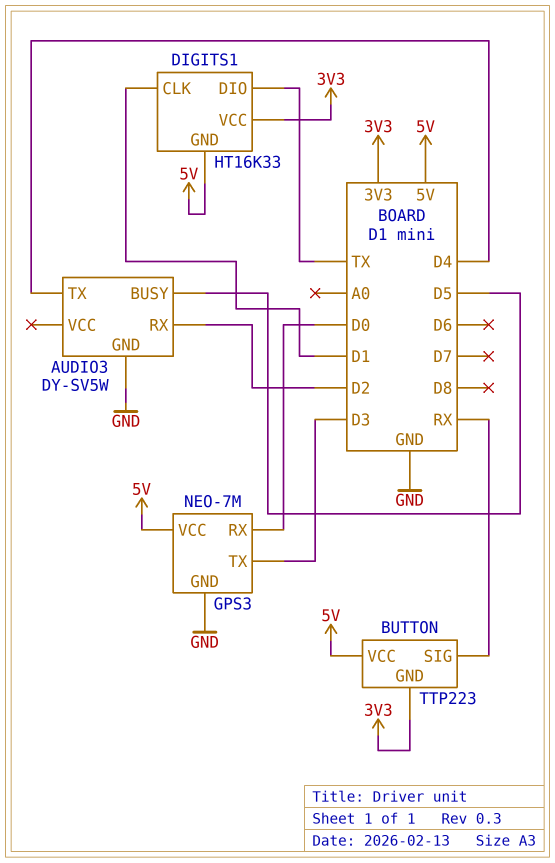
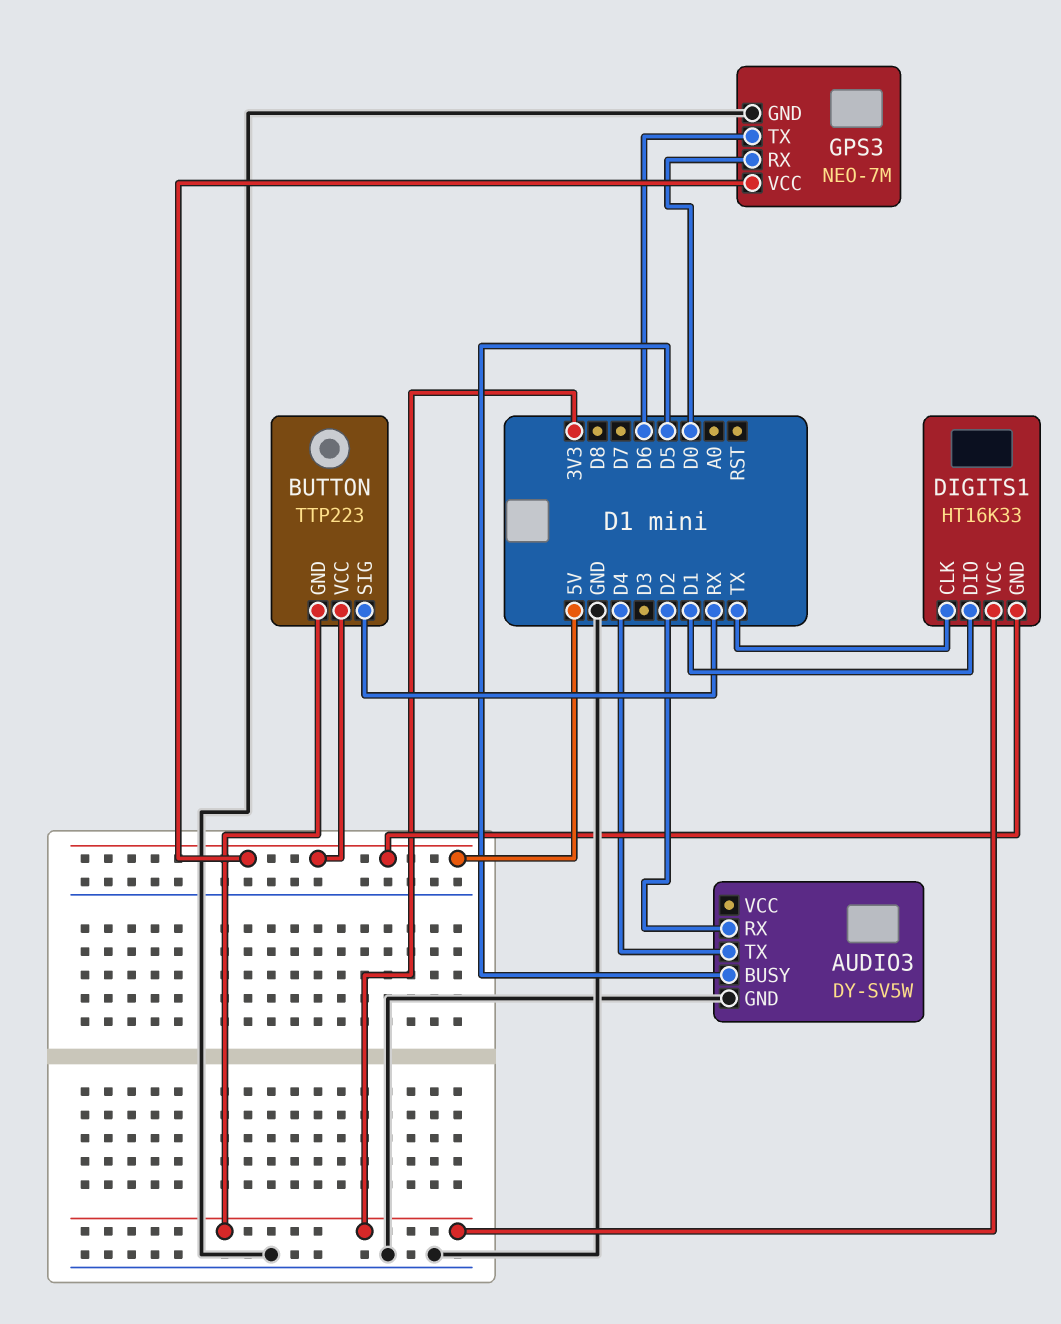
DIGITS1 pin CLK: D1 -> TX
DIGITS1 pin DIO: TX -> D1
GPS3 pin TX: D3 -> D6

